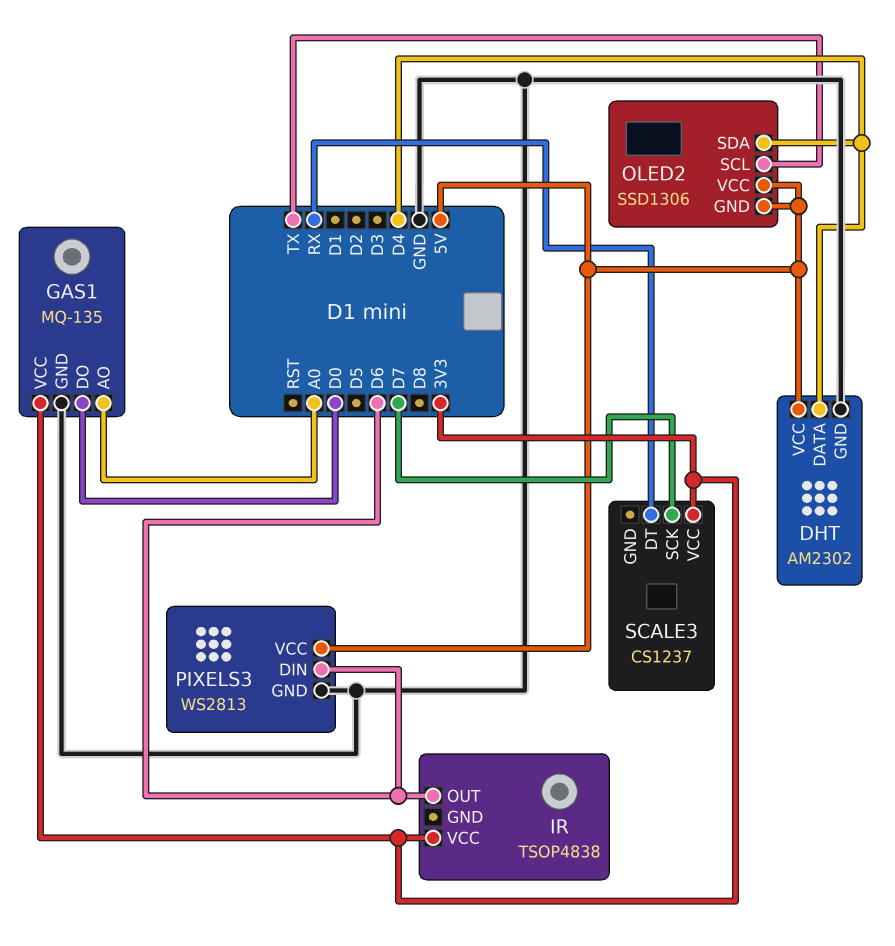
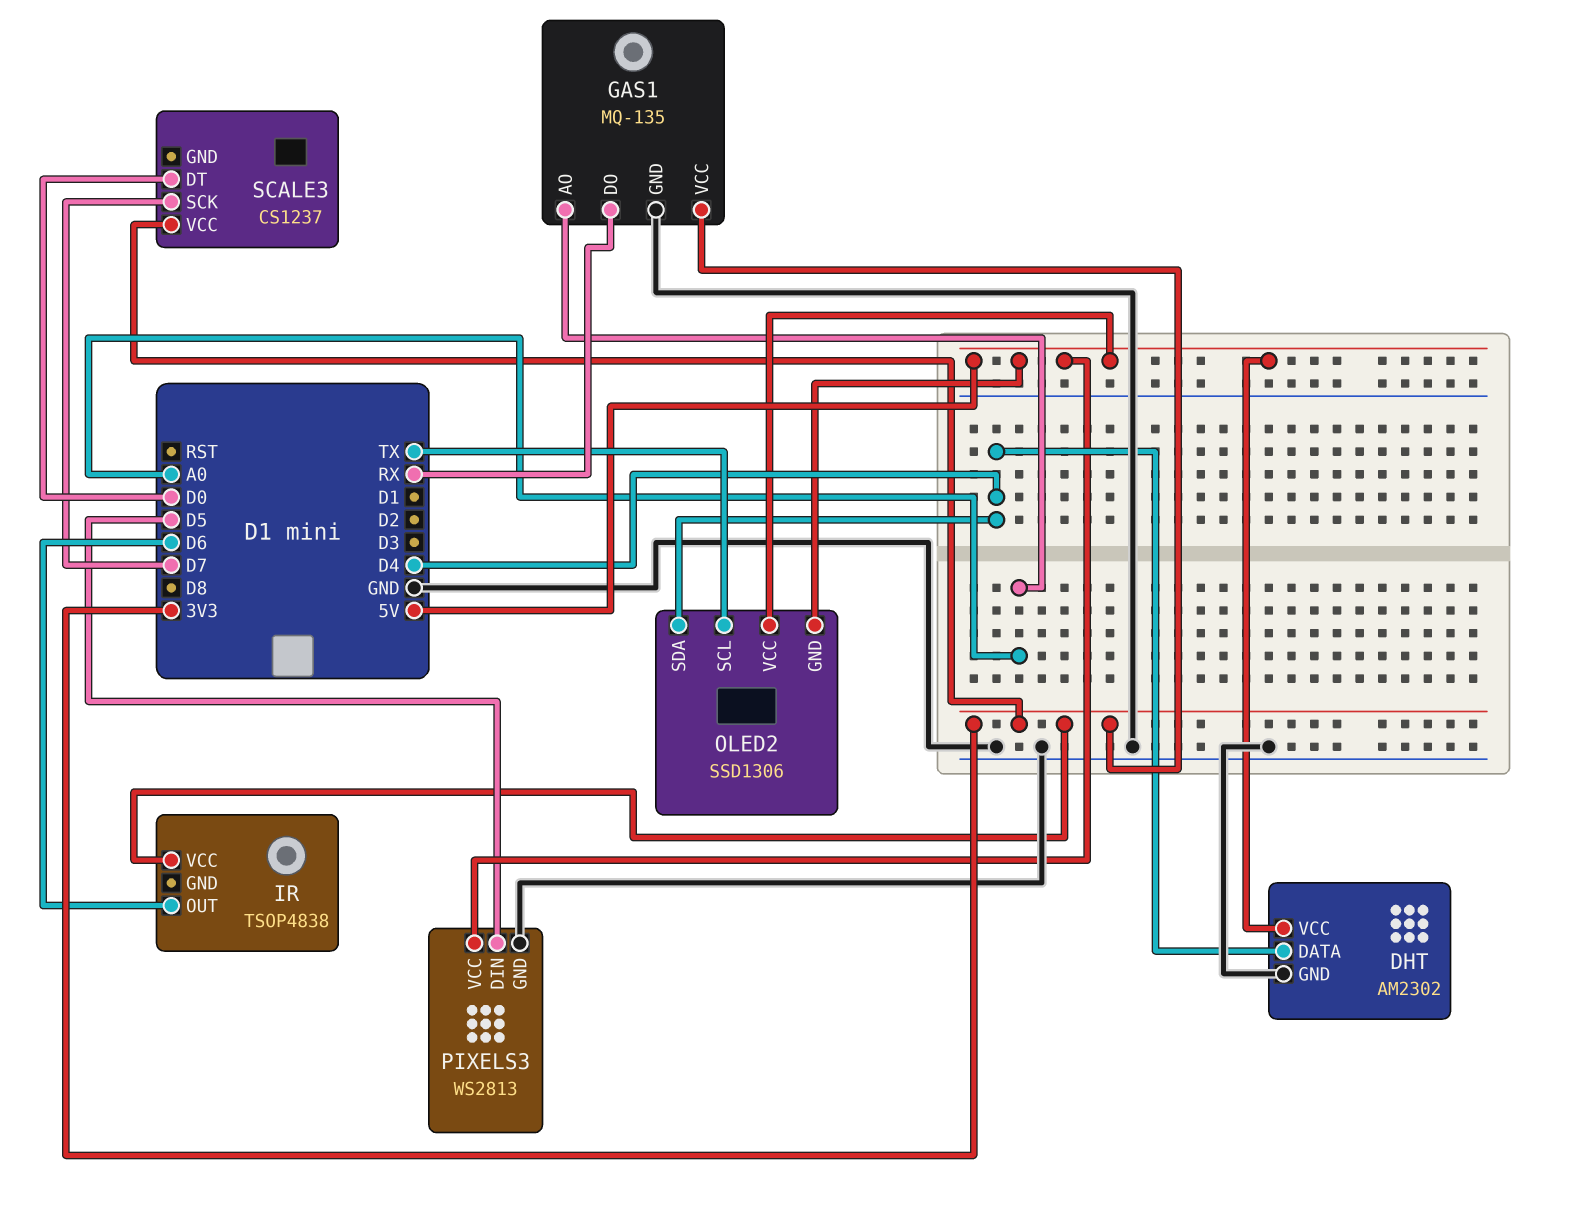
GAS1 pin DO: D0 -> RX
PIXELS3 pin DIN: D6 -> D5
SCALE3 pin DT: RX -> D0

